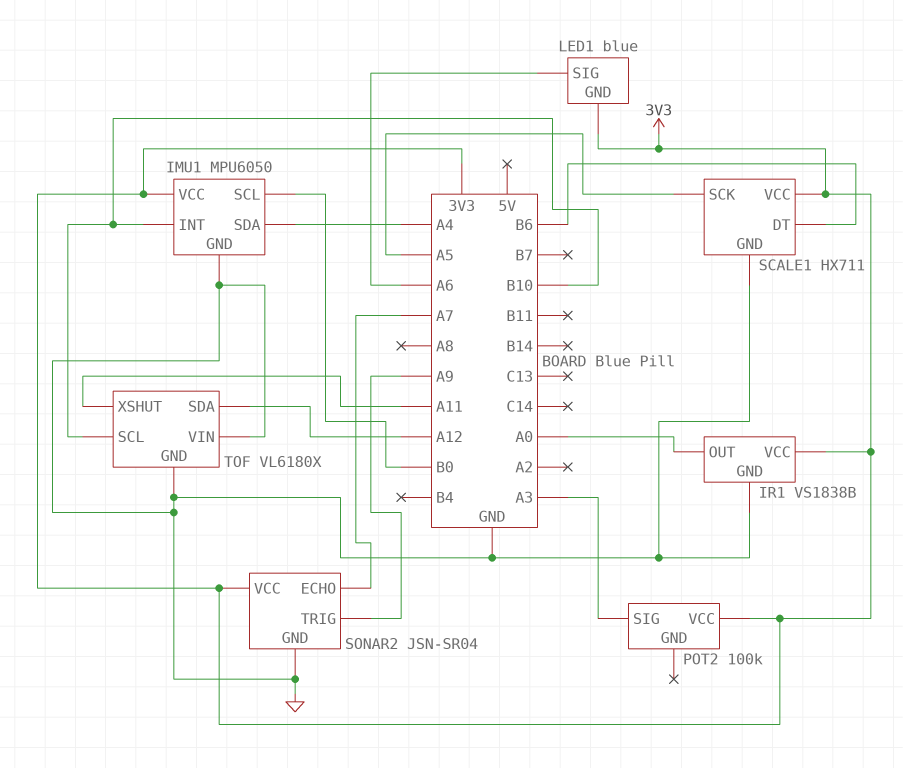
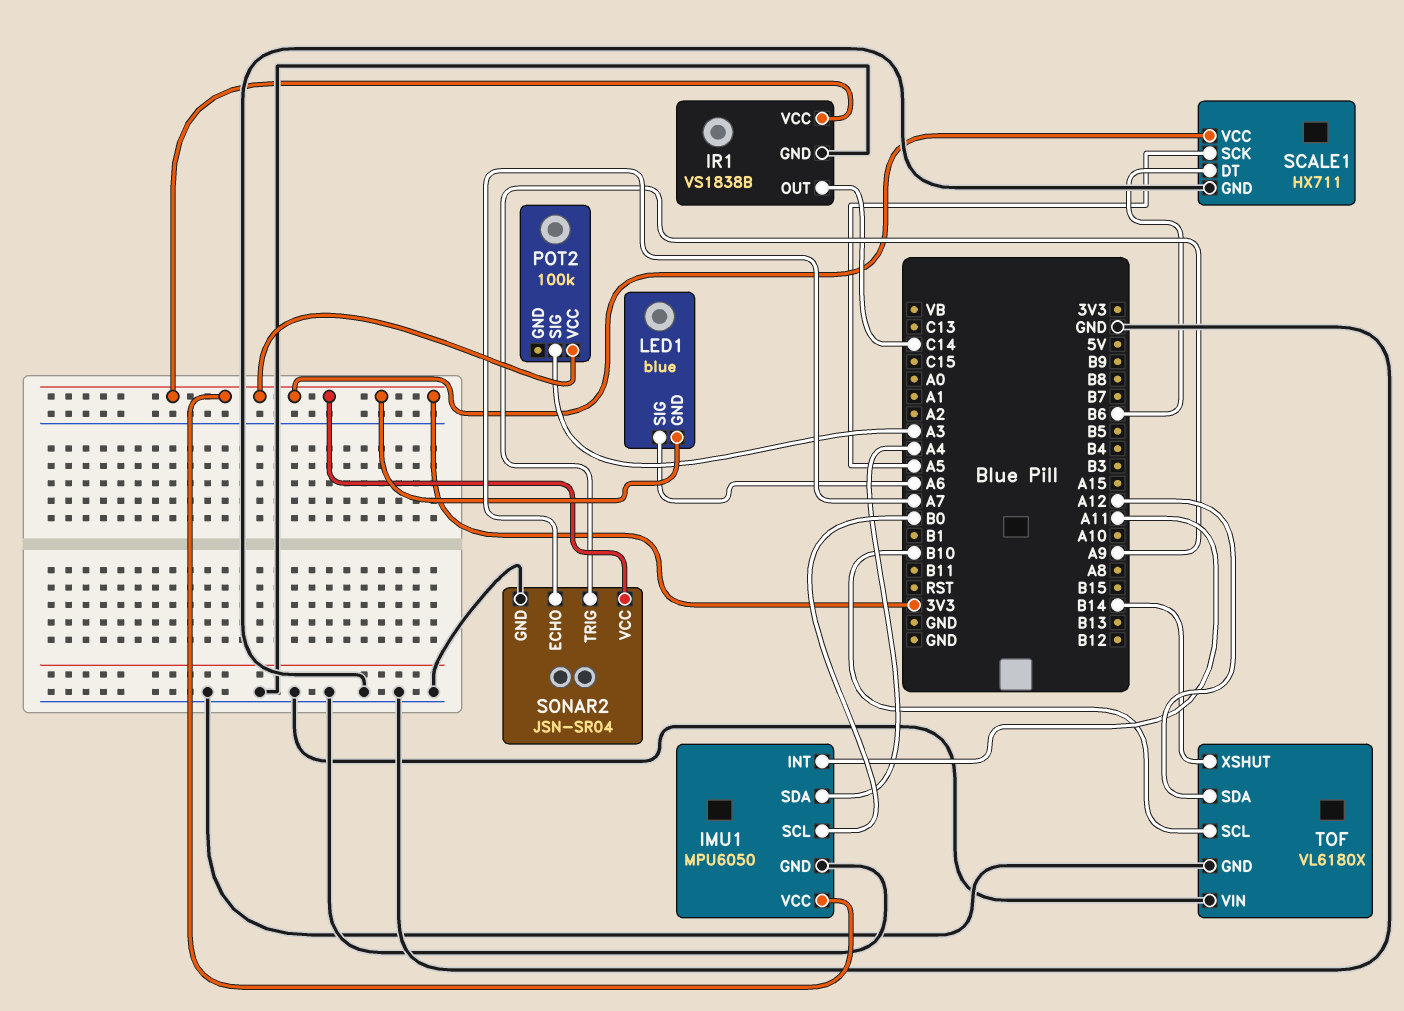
IMU1 pin INT: B10 -> A11
IR1 pin OUT: A0 -> C14
TOF pin XSHUT: A11 -> B14

